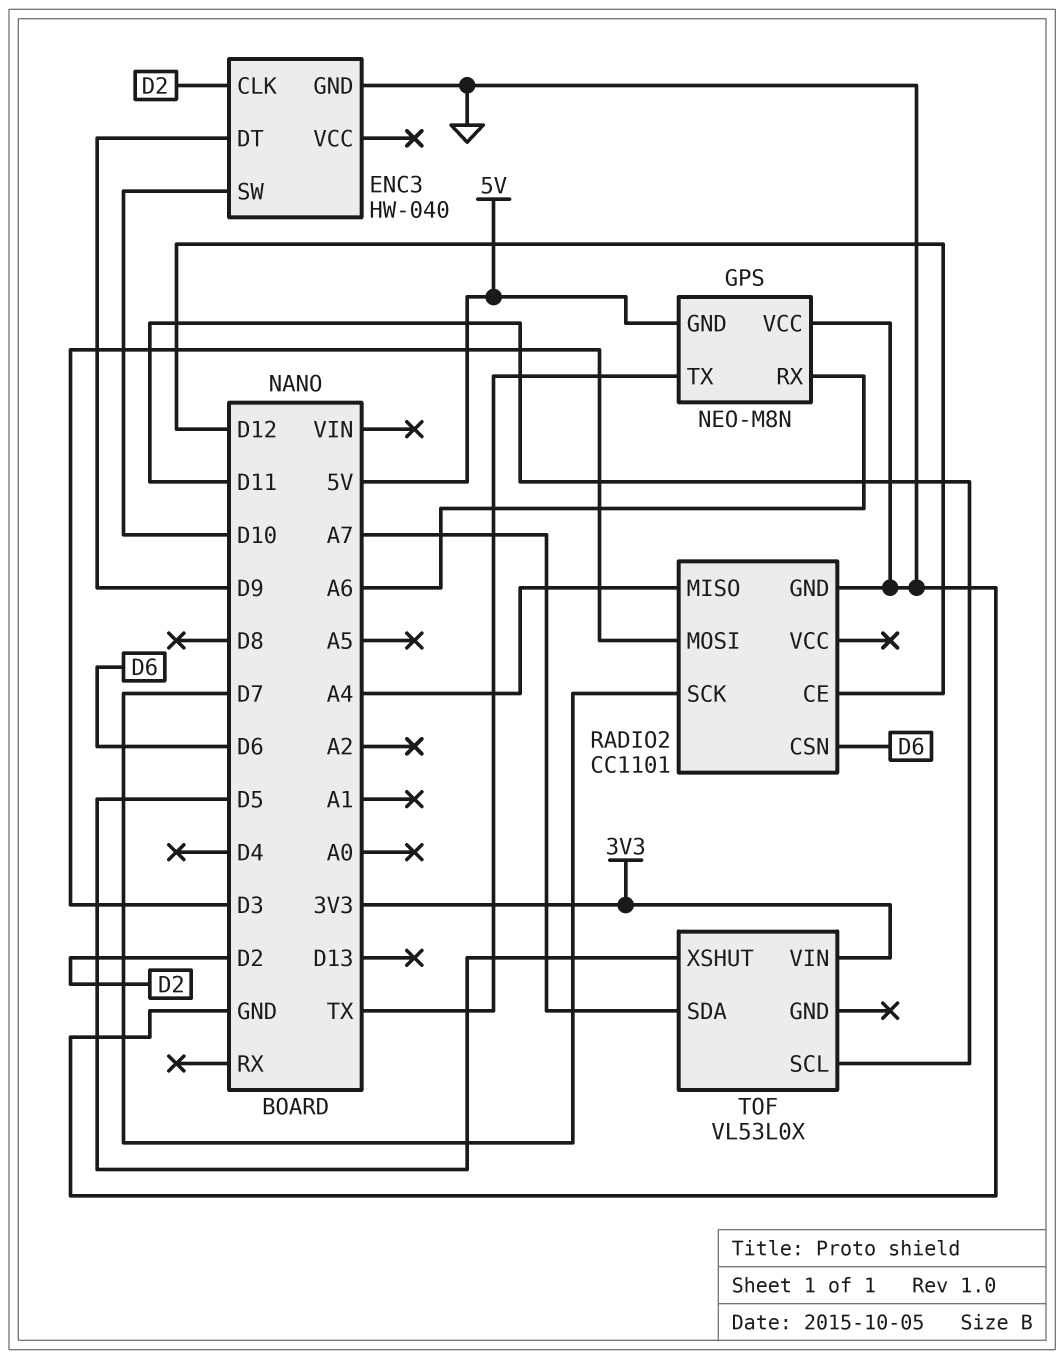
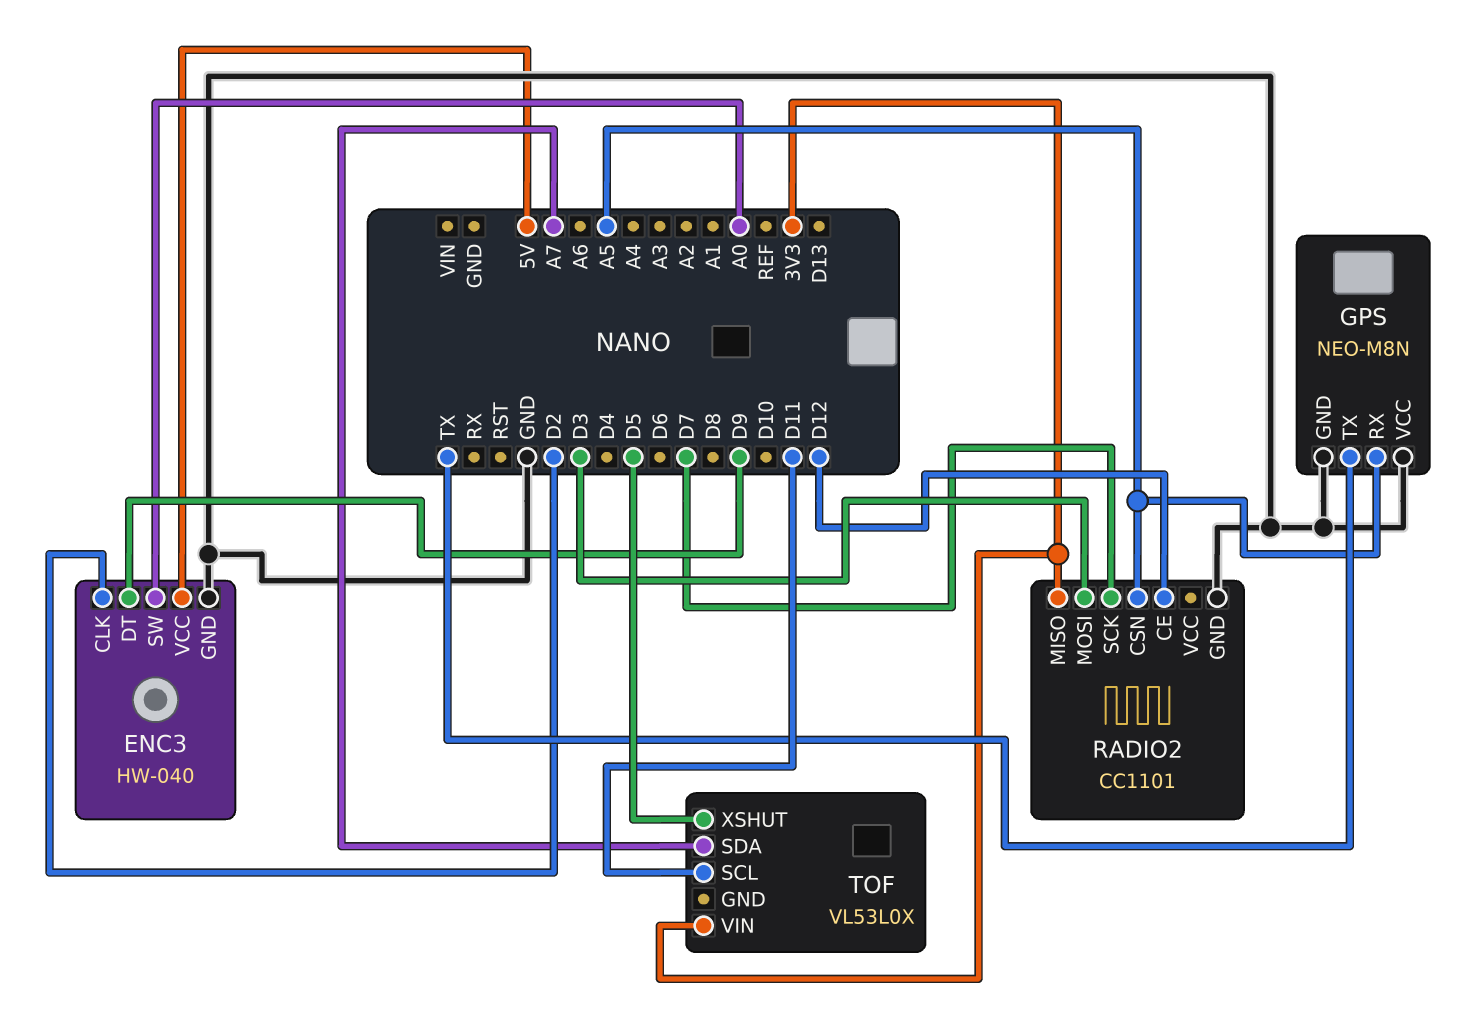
ENC3 pin SW: D10 -> A0
ENC3 pin VCC: none -> 5V
GPS pin GND: 5V -> GND
GPS pin RX: A6 -> A5
RADIO2 pin CSN: D6 -> A5
RADIO2 pin MISO: A4 -> 3V3

